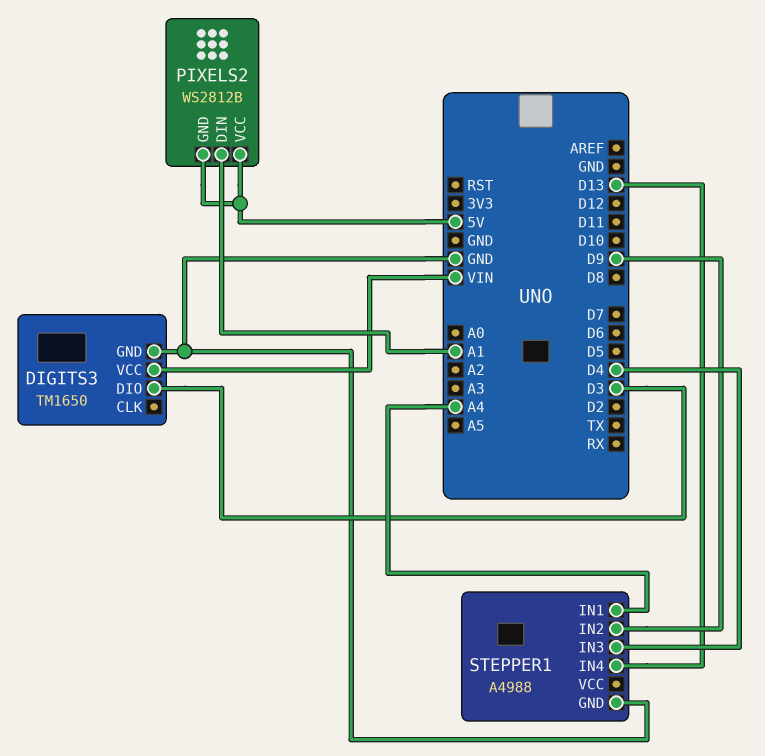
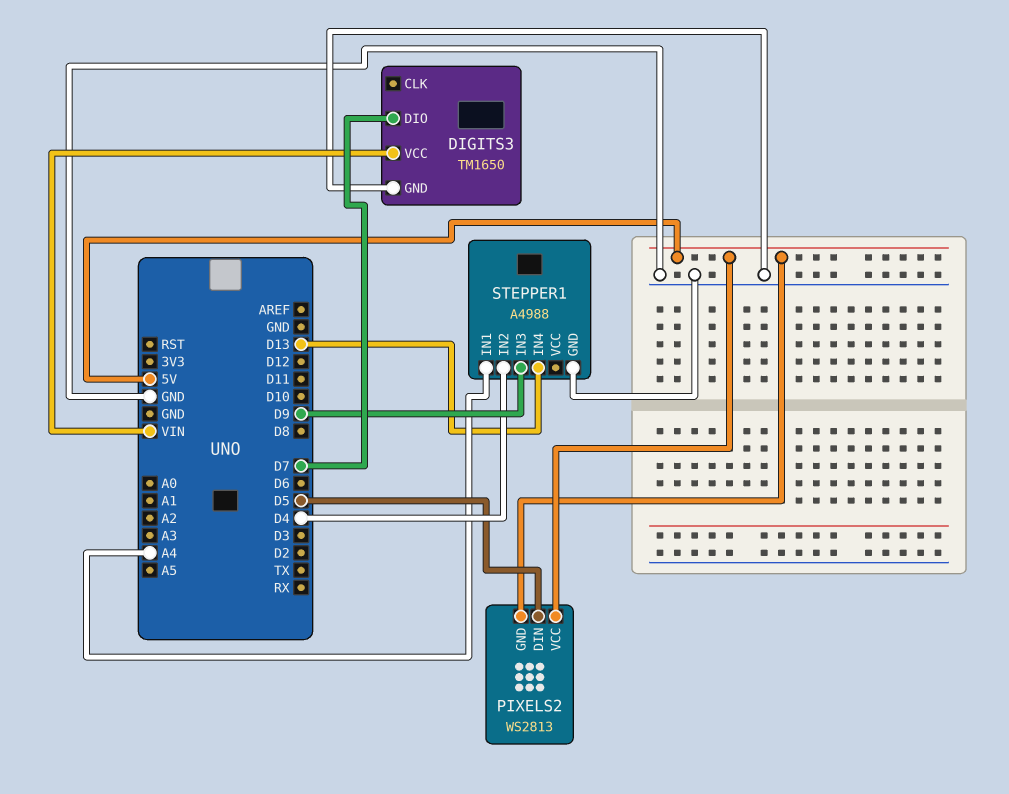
DIGITS3 pin DIO: D3 -> D7
PIXELS2: WS2812B -> WS2813
PIXELS2 pin DIN: A1 -> D5
STEPPER1 pin IN2: D9 -> D4
STEPPER1 pin IN3: D4 -> D9

